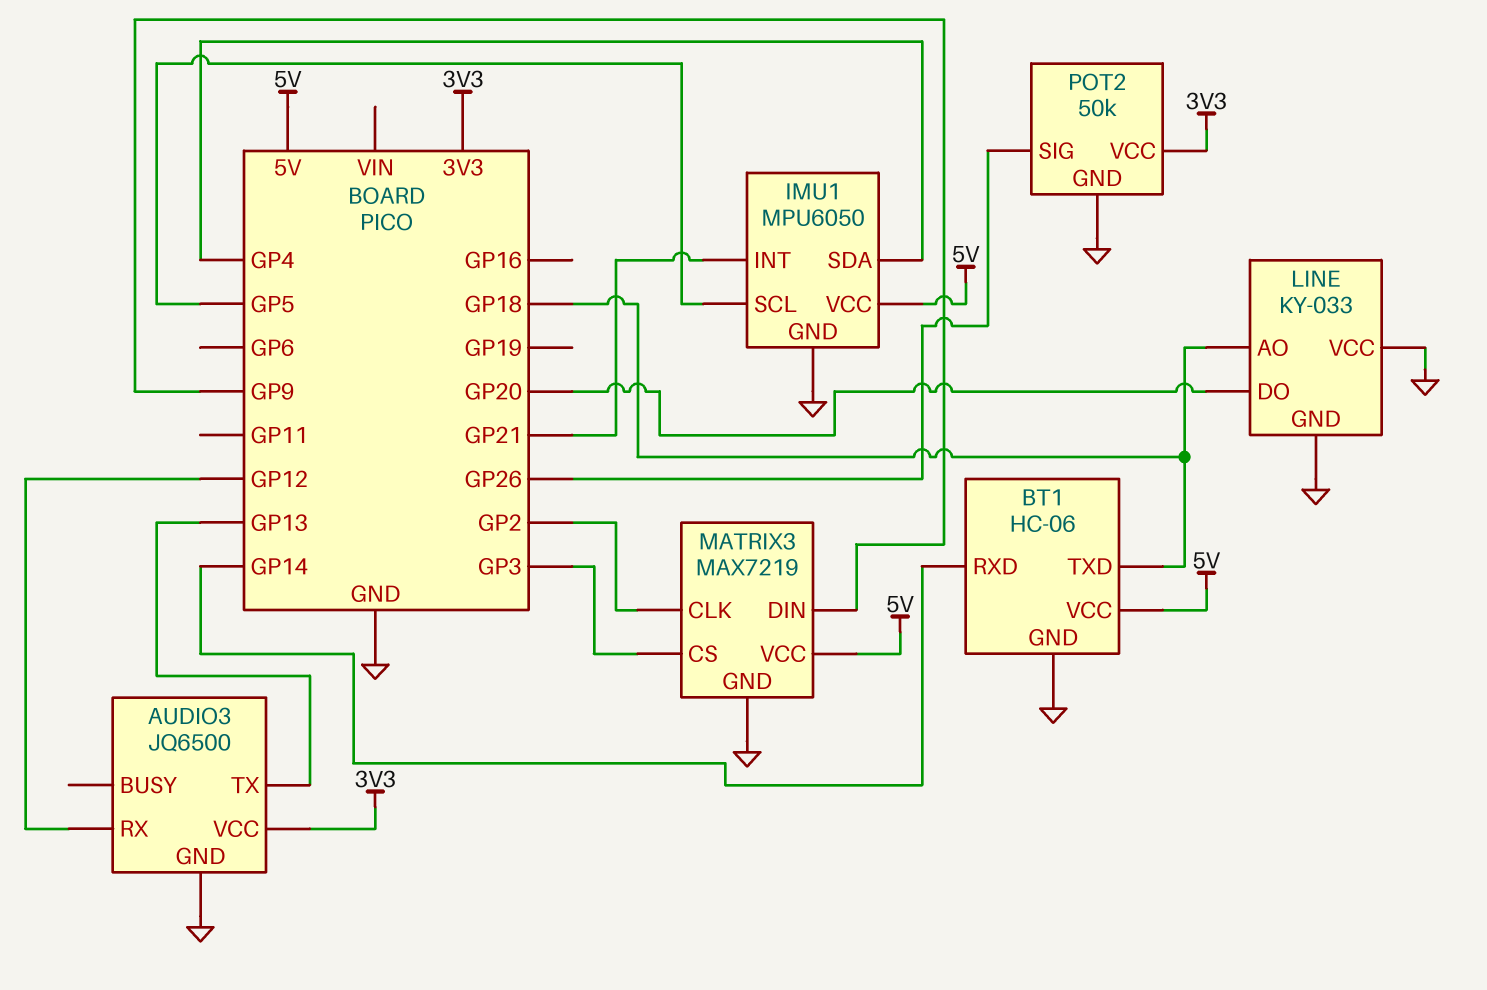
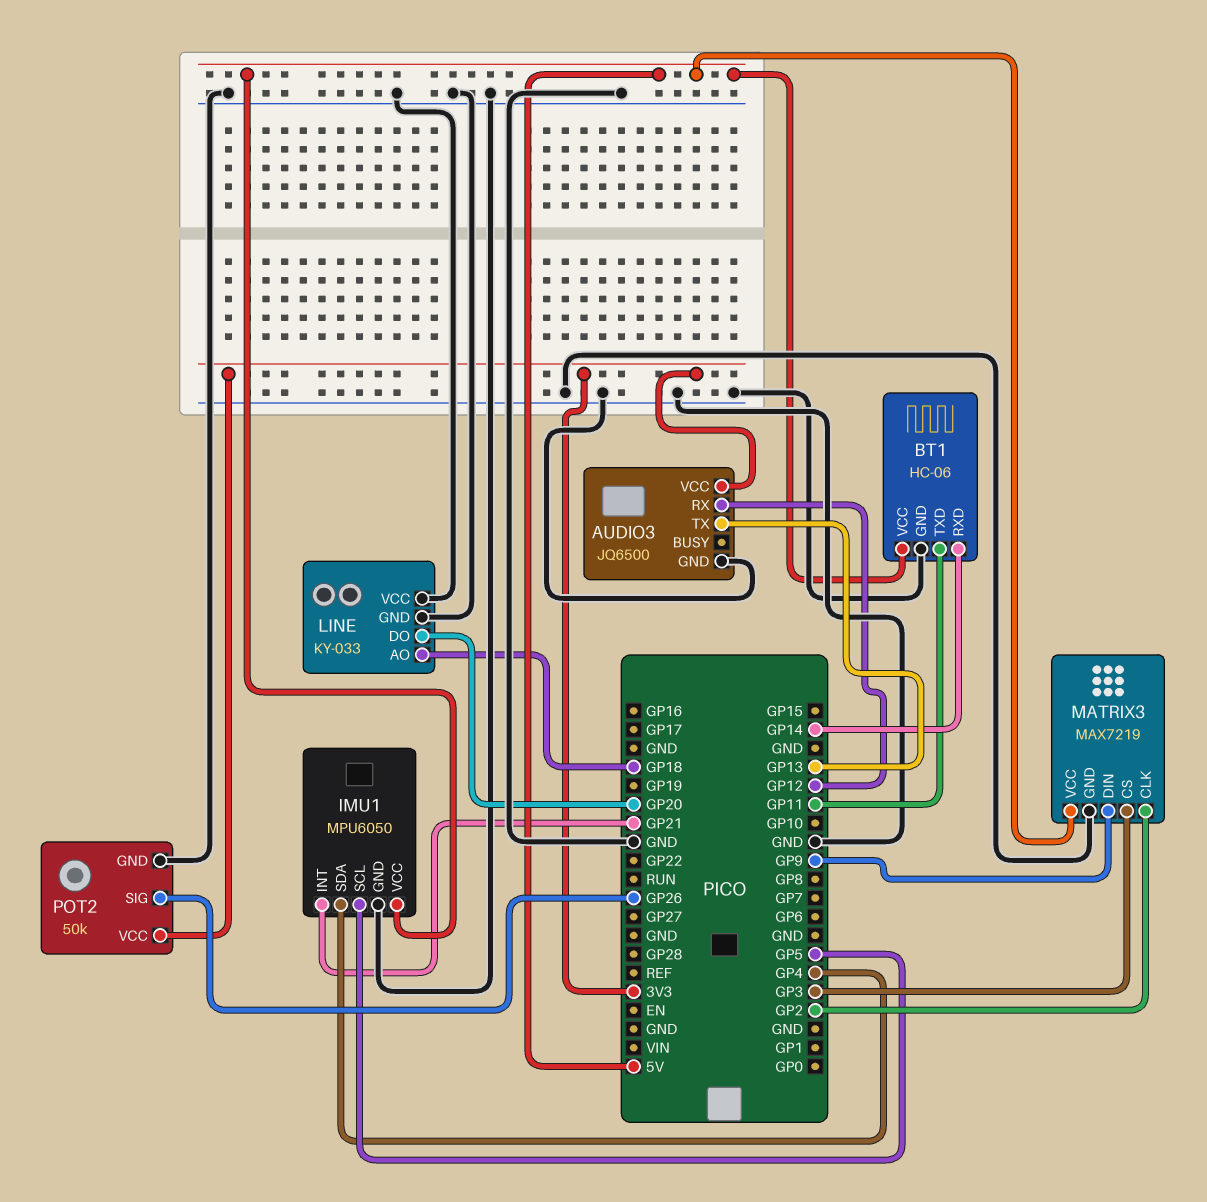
BT1 pin TXD: GP18 -> GP11

